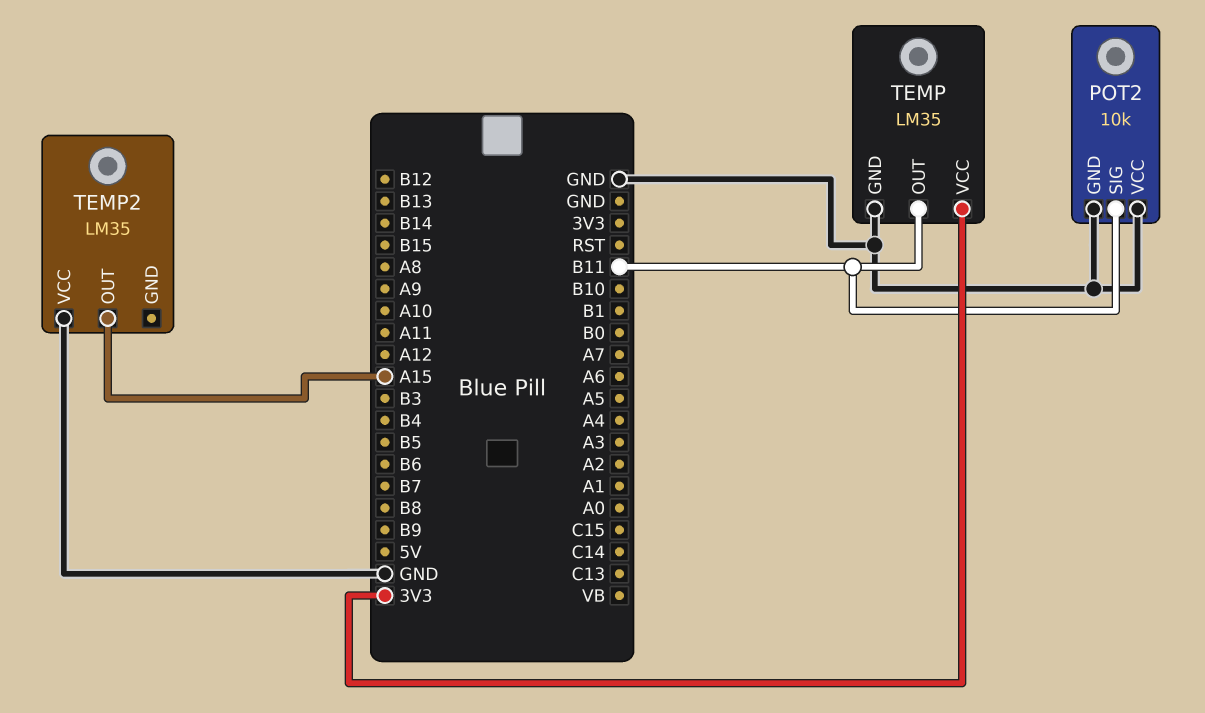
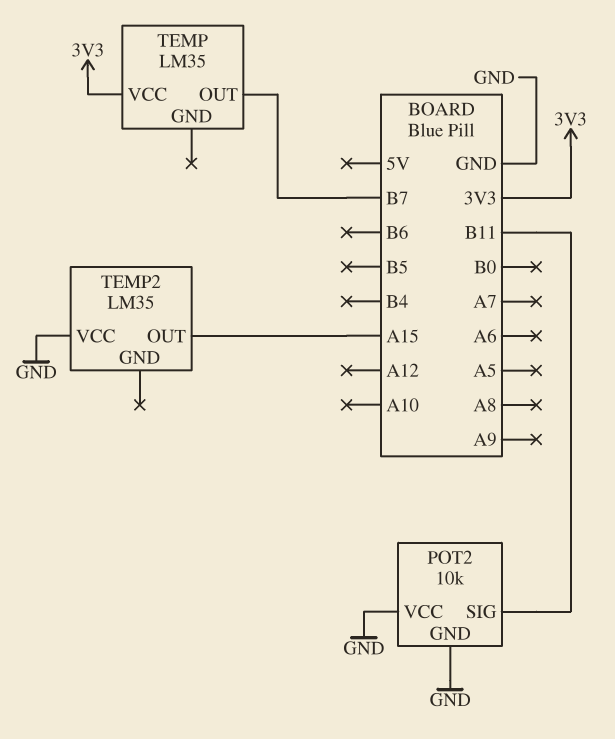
TEMP pin GND: GND -> none
TEMP pin OUT: B11 -> B7

